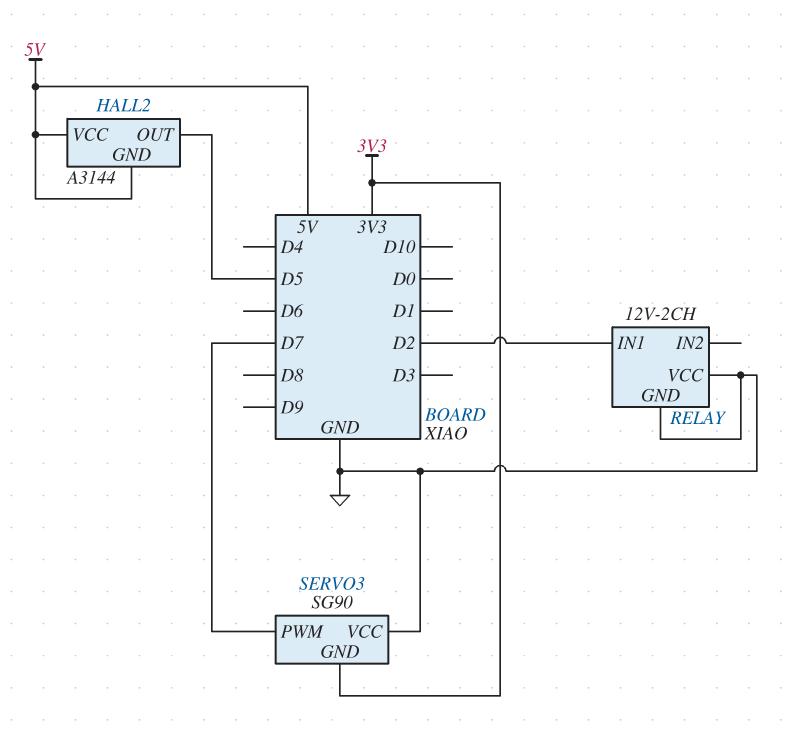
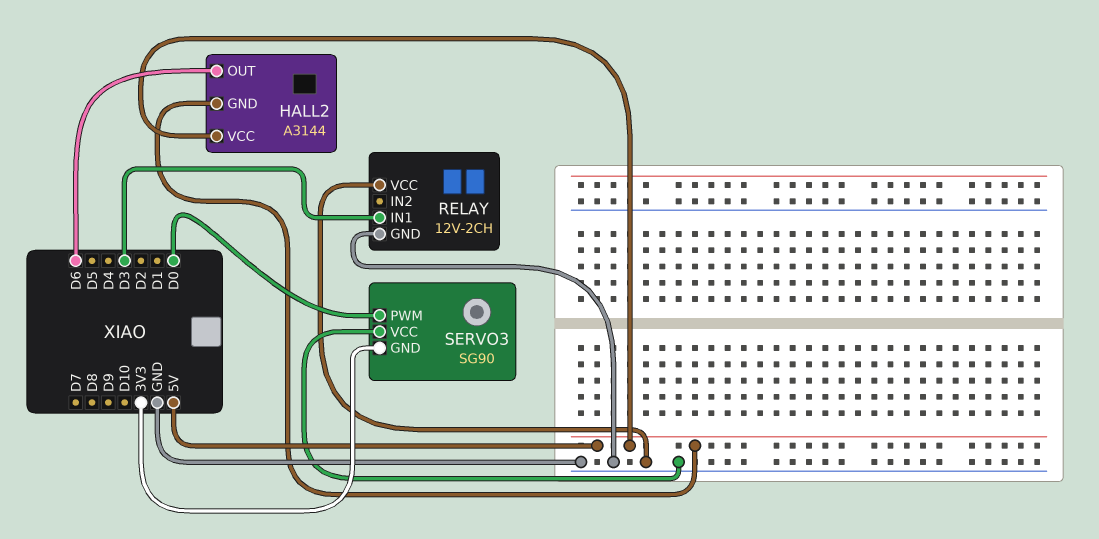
HALL2 pin OUT: D5 -> D6
RELAY pin IN1: D2 -> D3
SERVO3 pin PWM: D7 -> D0

